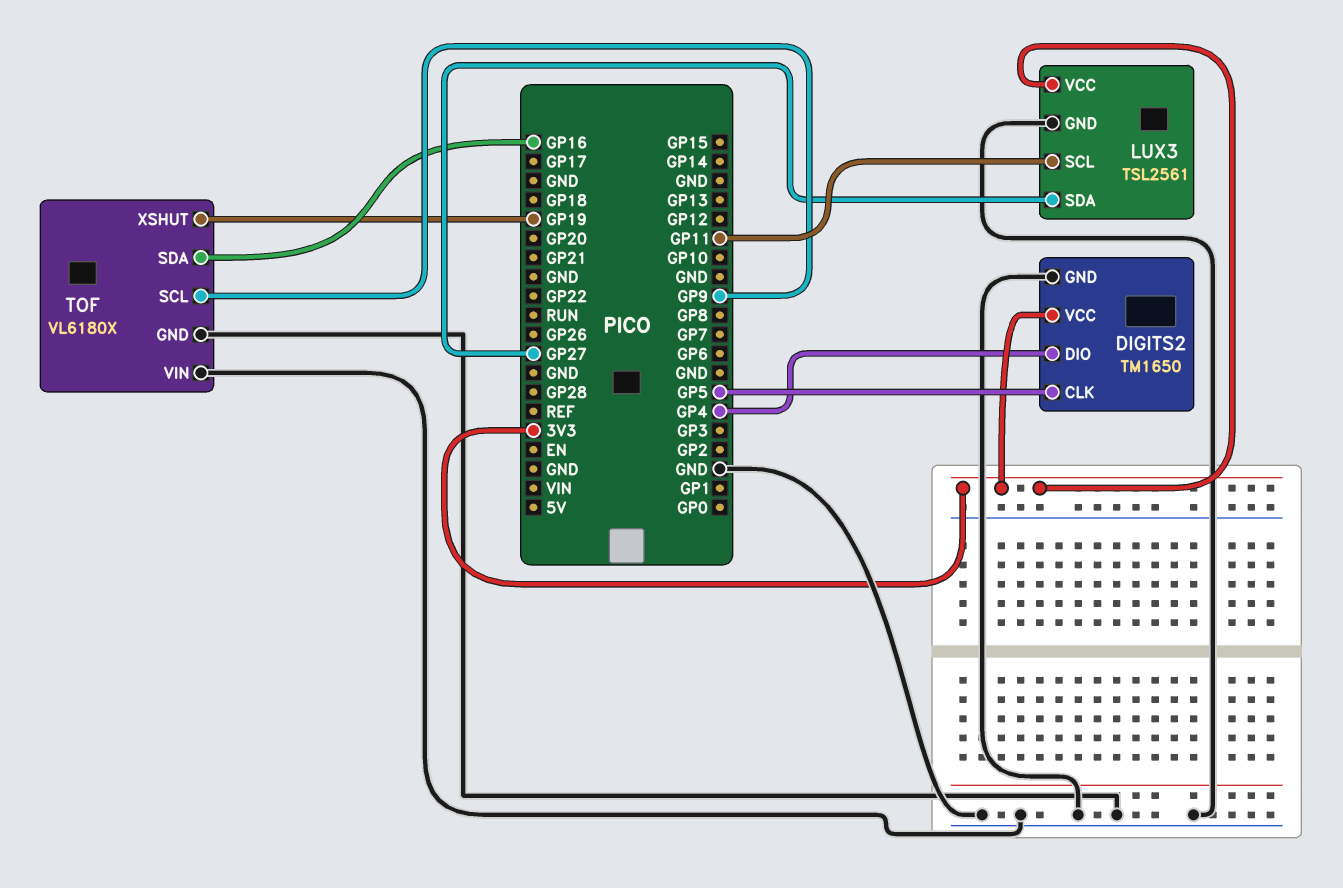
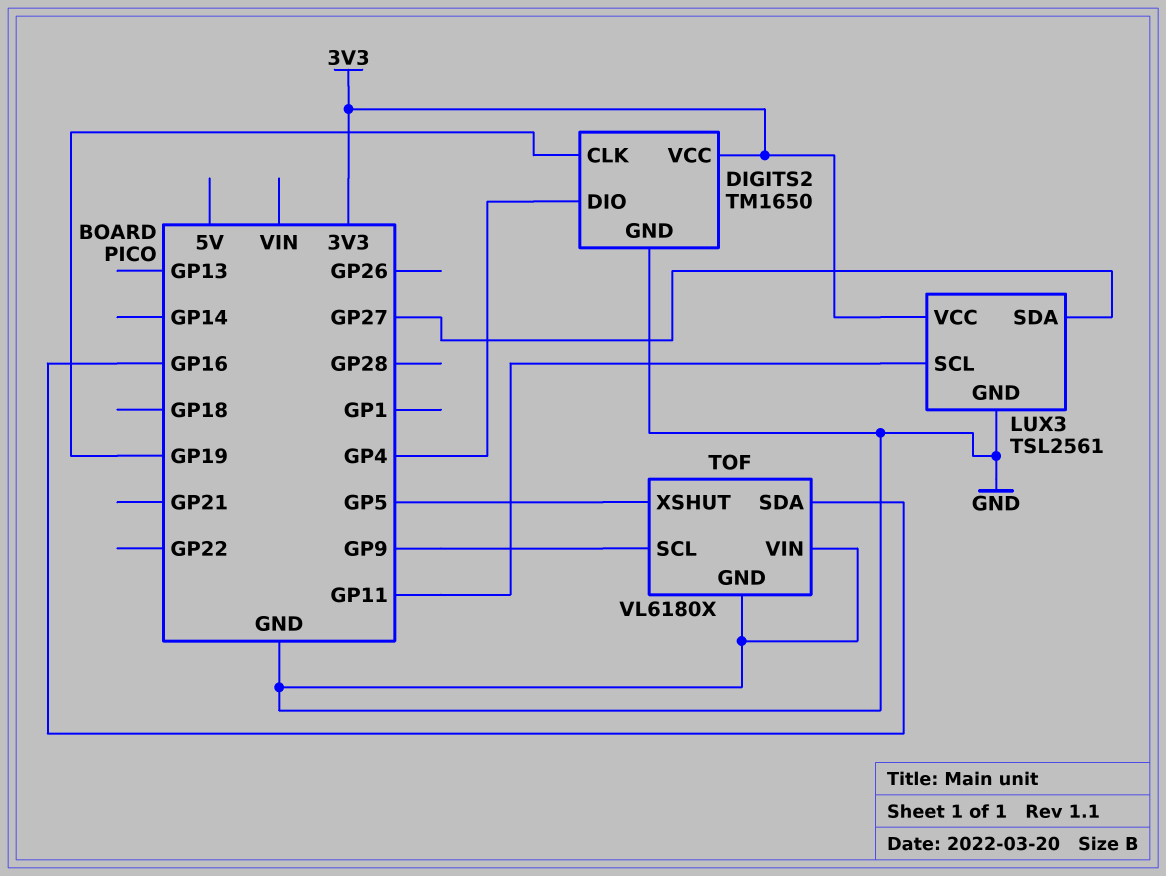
DIGITS2 pin CLK: GP5 -> GP19
TOF pin XSHUT: GP19 -> GP5

